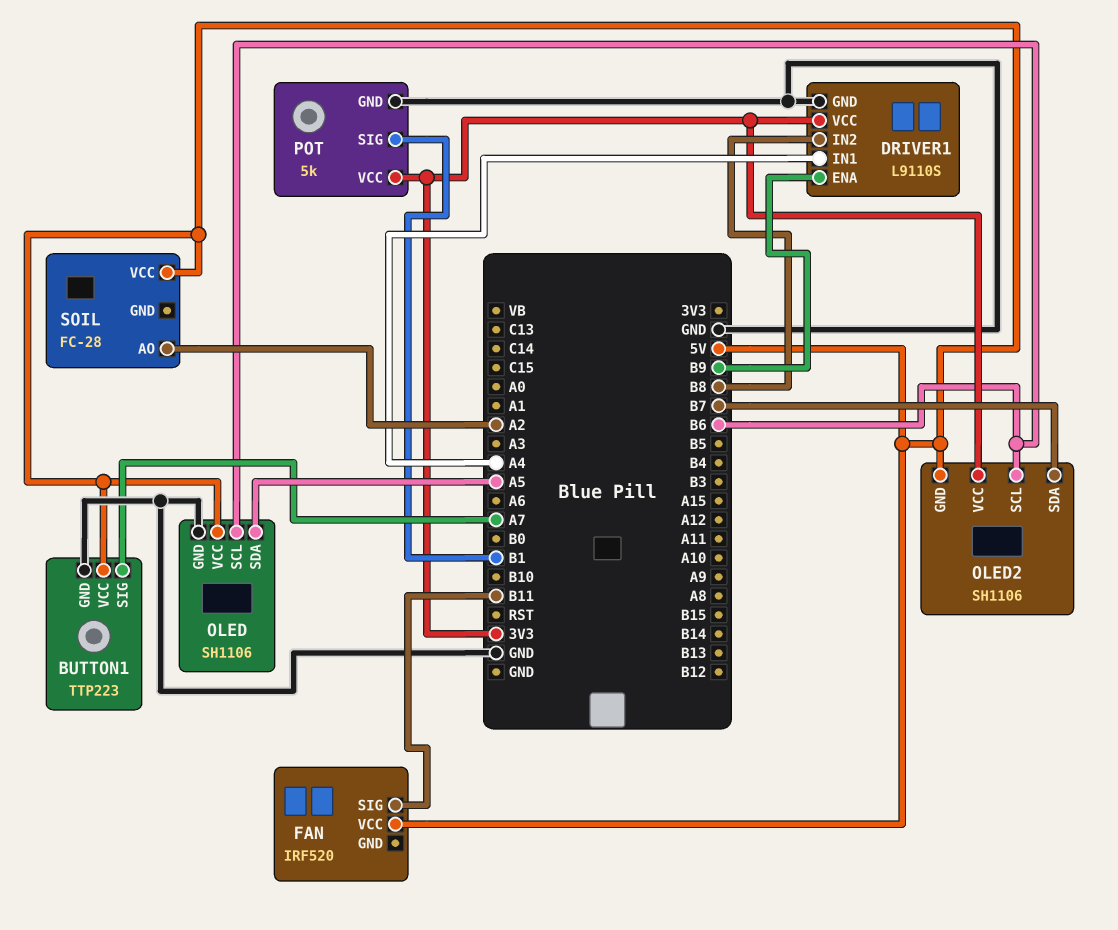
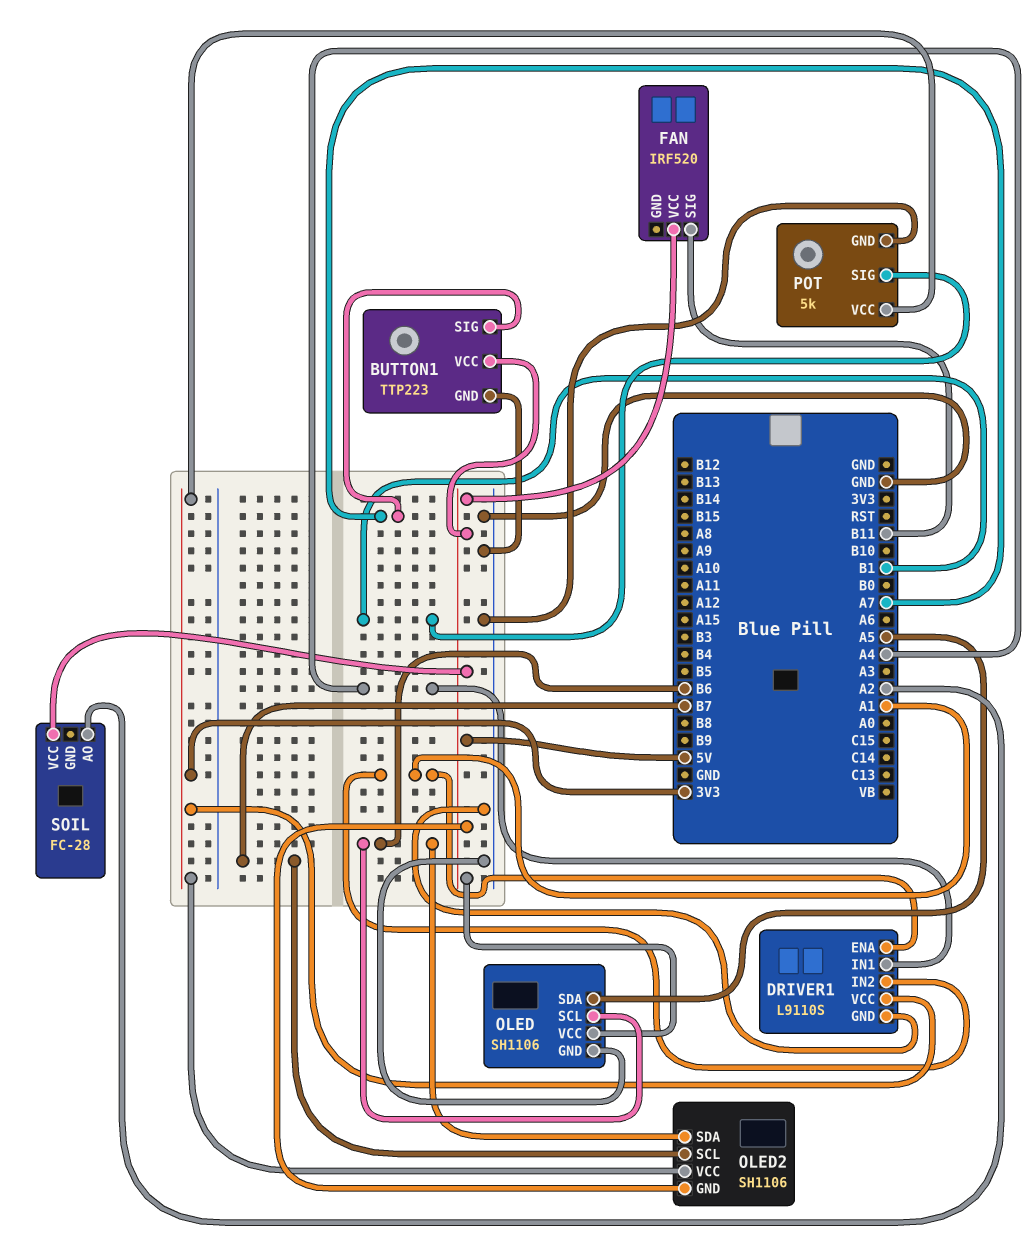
DRIVER1 pin ENA: B9 -> A1
DRIVER1 pin IN2: B8 -> A1
OLED2 pin SCL: B6 -> B7
OLED2 pin SDA: B7 -> B6

